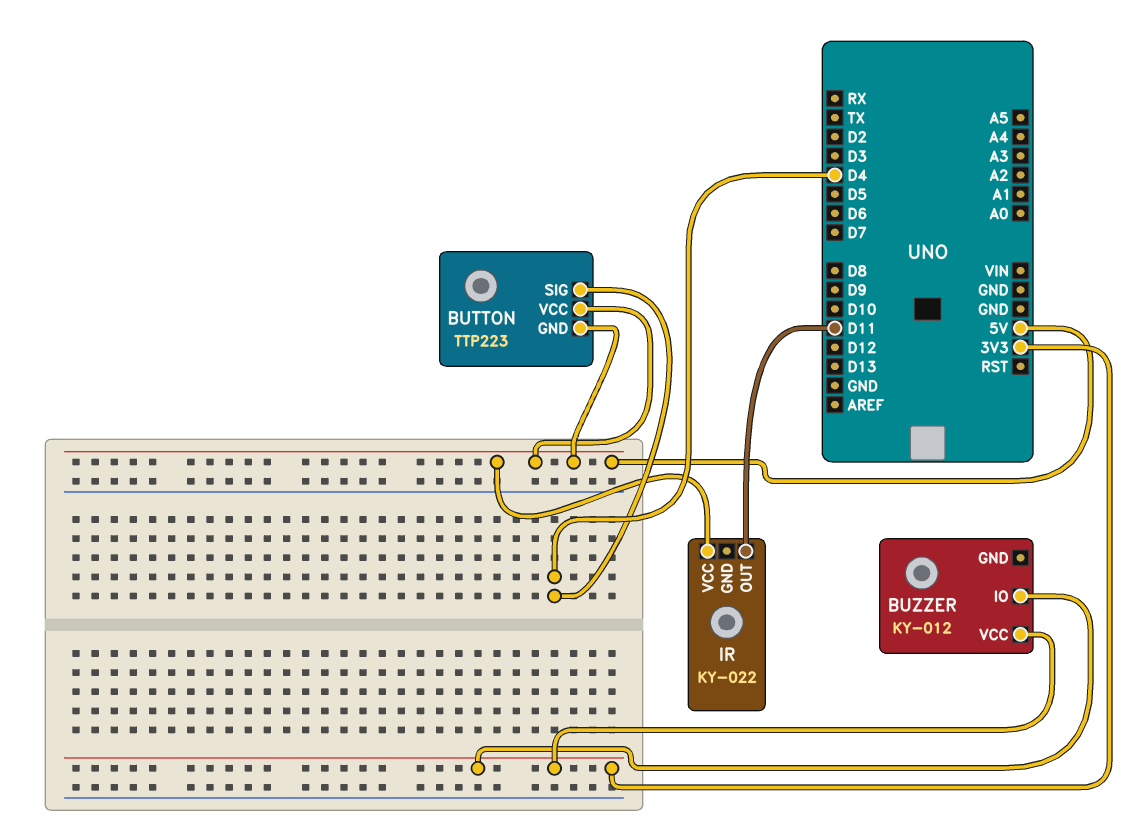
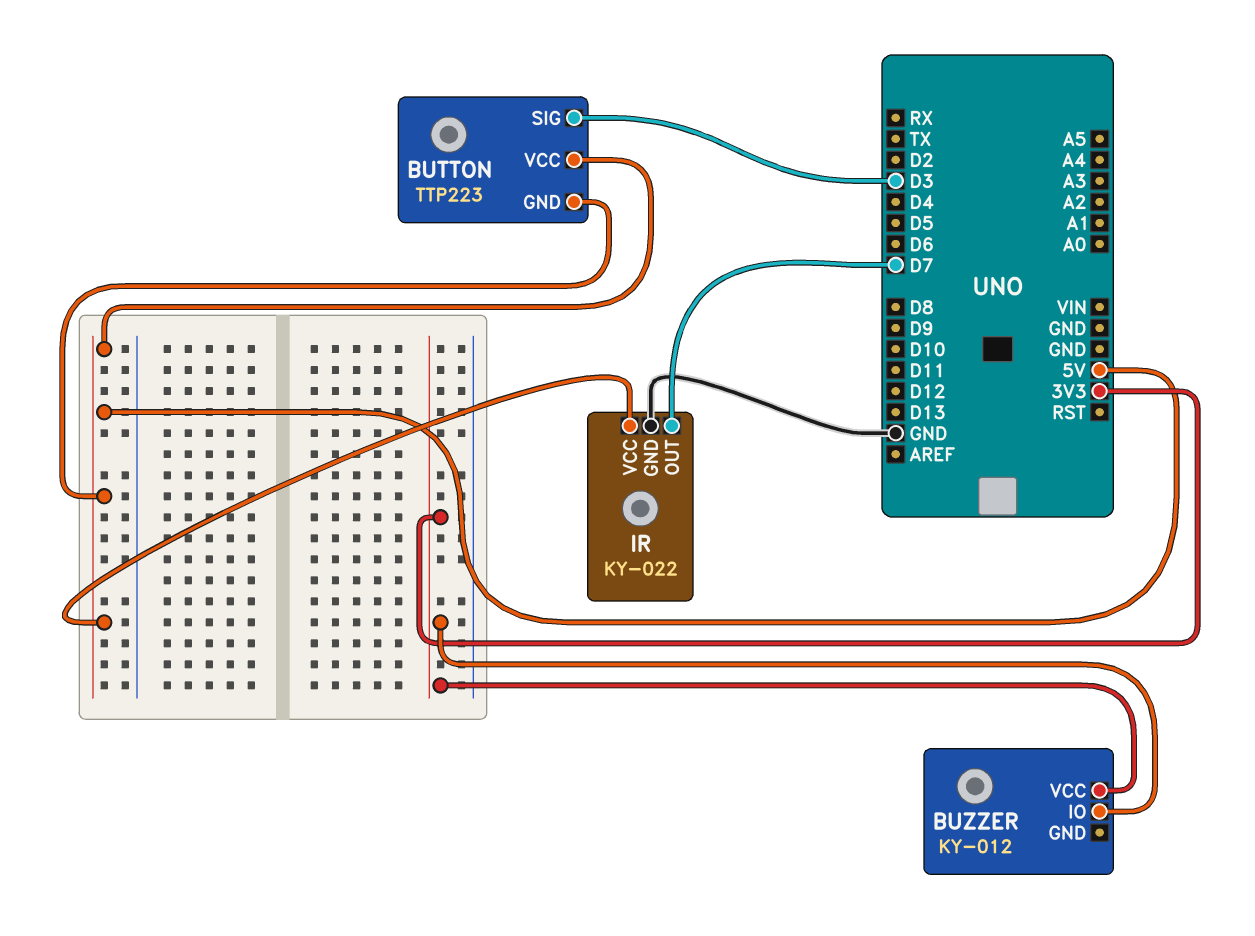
BUTTON pin SIG: D4 -> D3
IR pin GND: none -> GND
IR pin OUT: D11 -> D7

